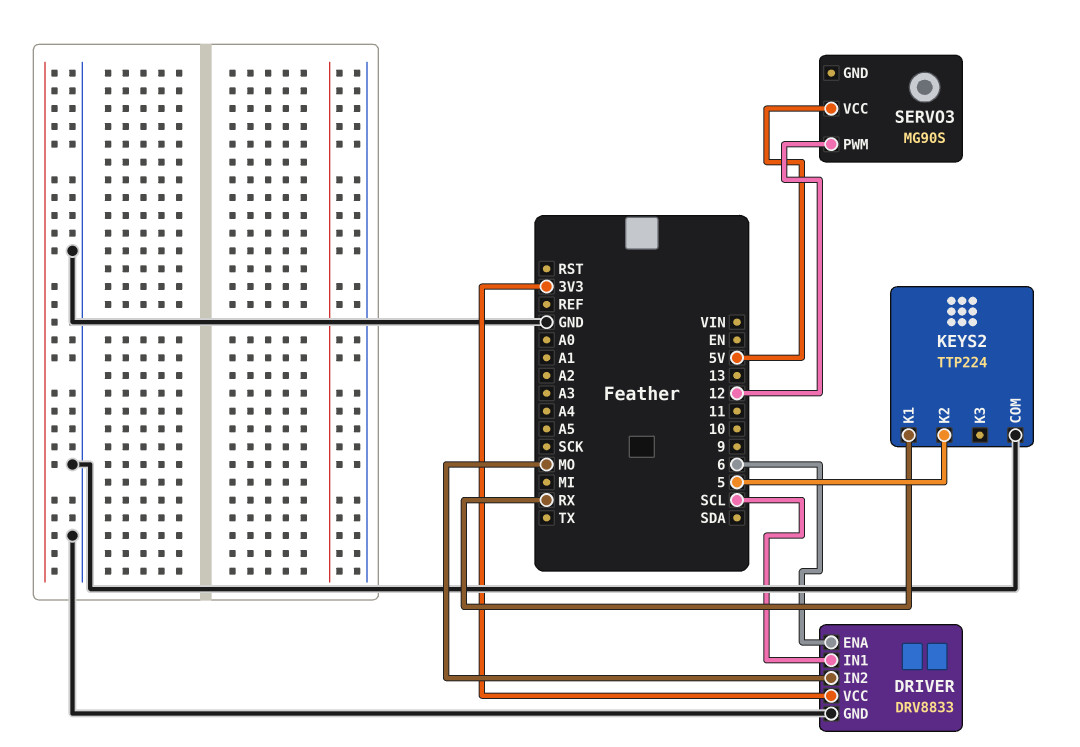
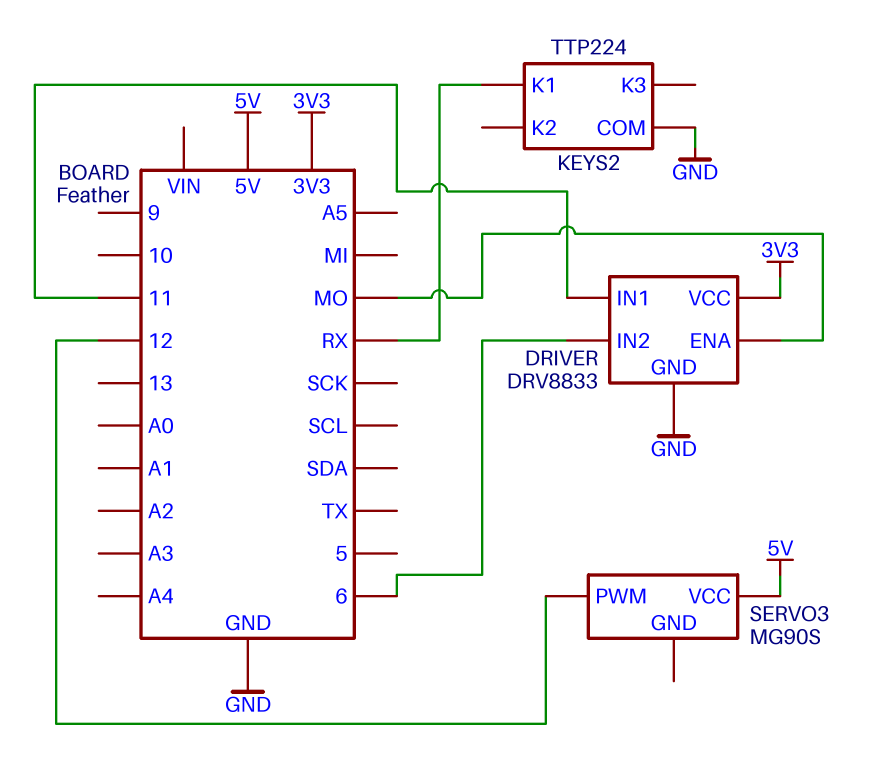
DRIVER pin ENA: 6 -> MO
DRIVER pin IN1: SCL -> 11
DRIVER pin IN2: MO -> 6
KEYS2 pin K2: 5 -> none

